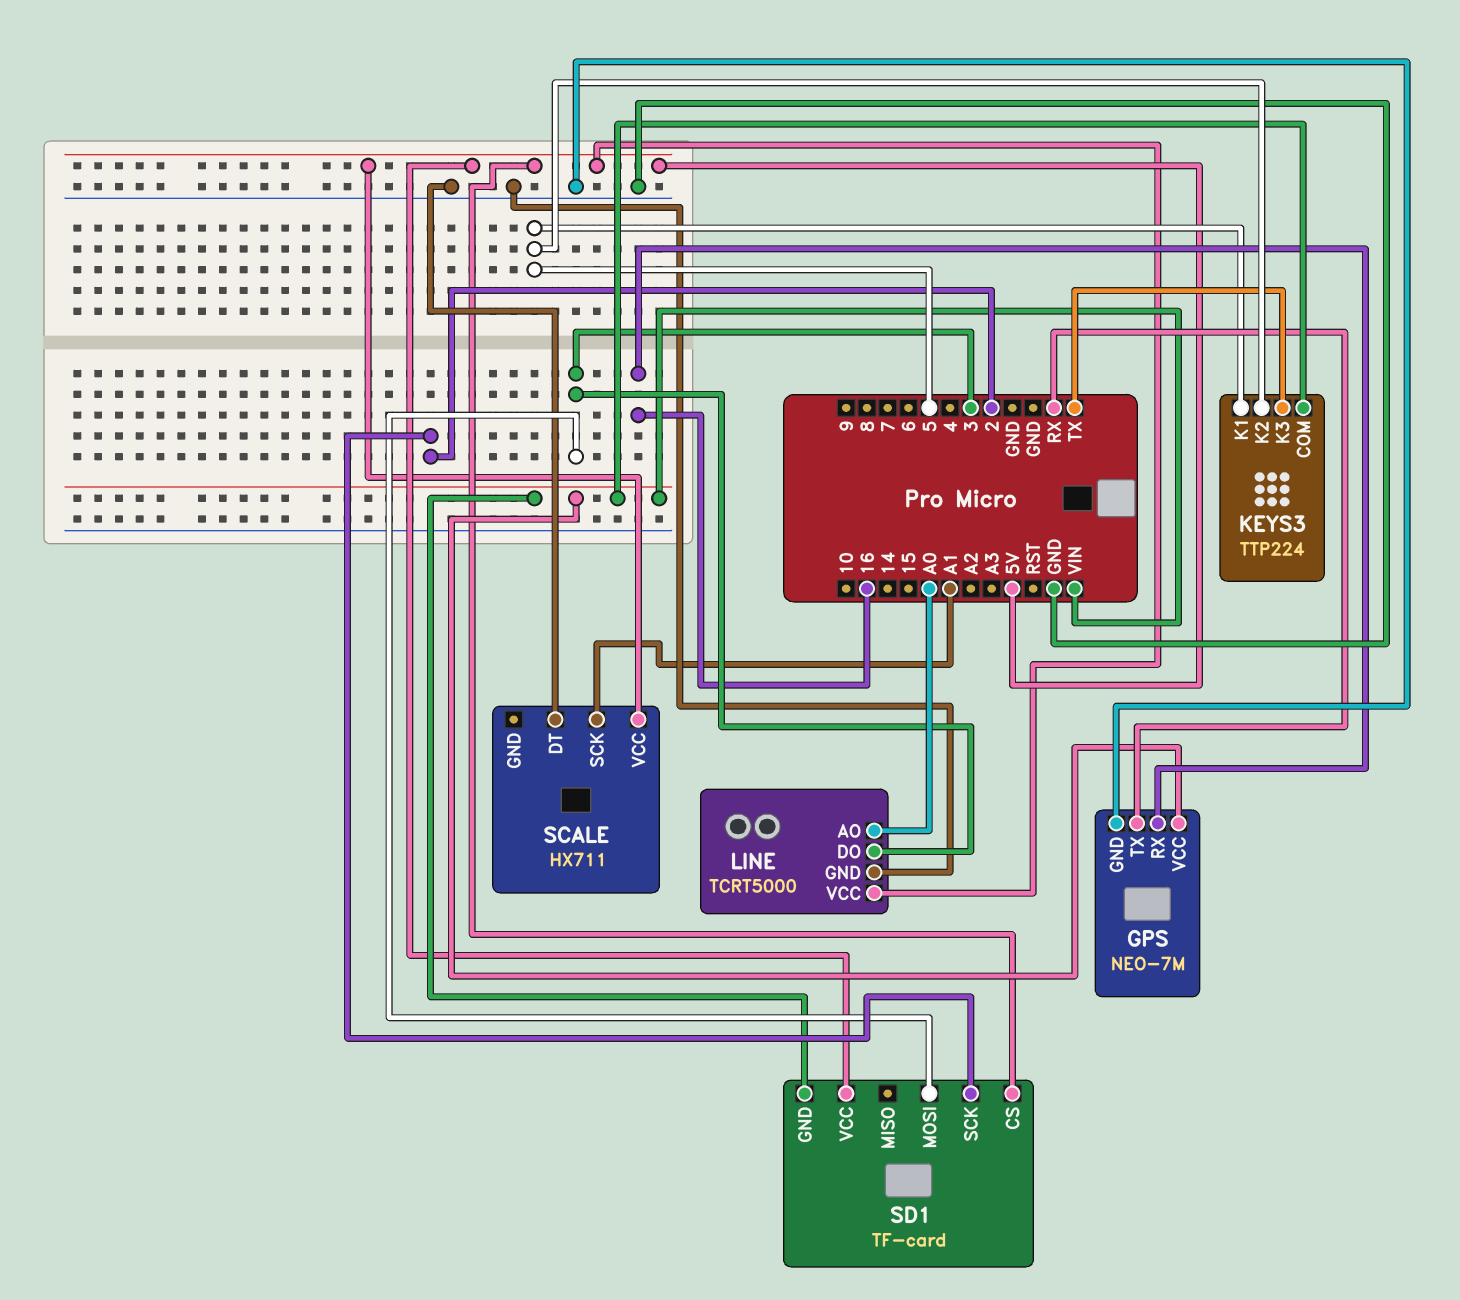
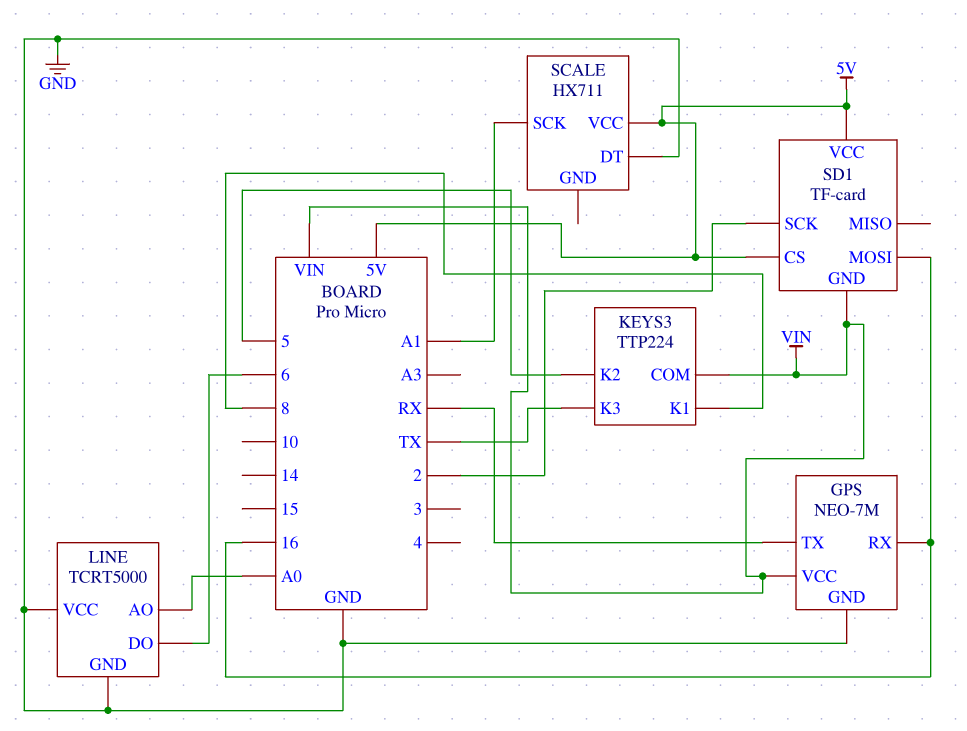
KEYS3 pin K1: 5 -> 8
LINE pin DO: 3 -> 6
LINE pin VCC: 5V -> GND
SD1 pin MOSI: 3 -> 16

